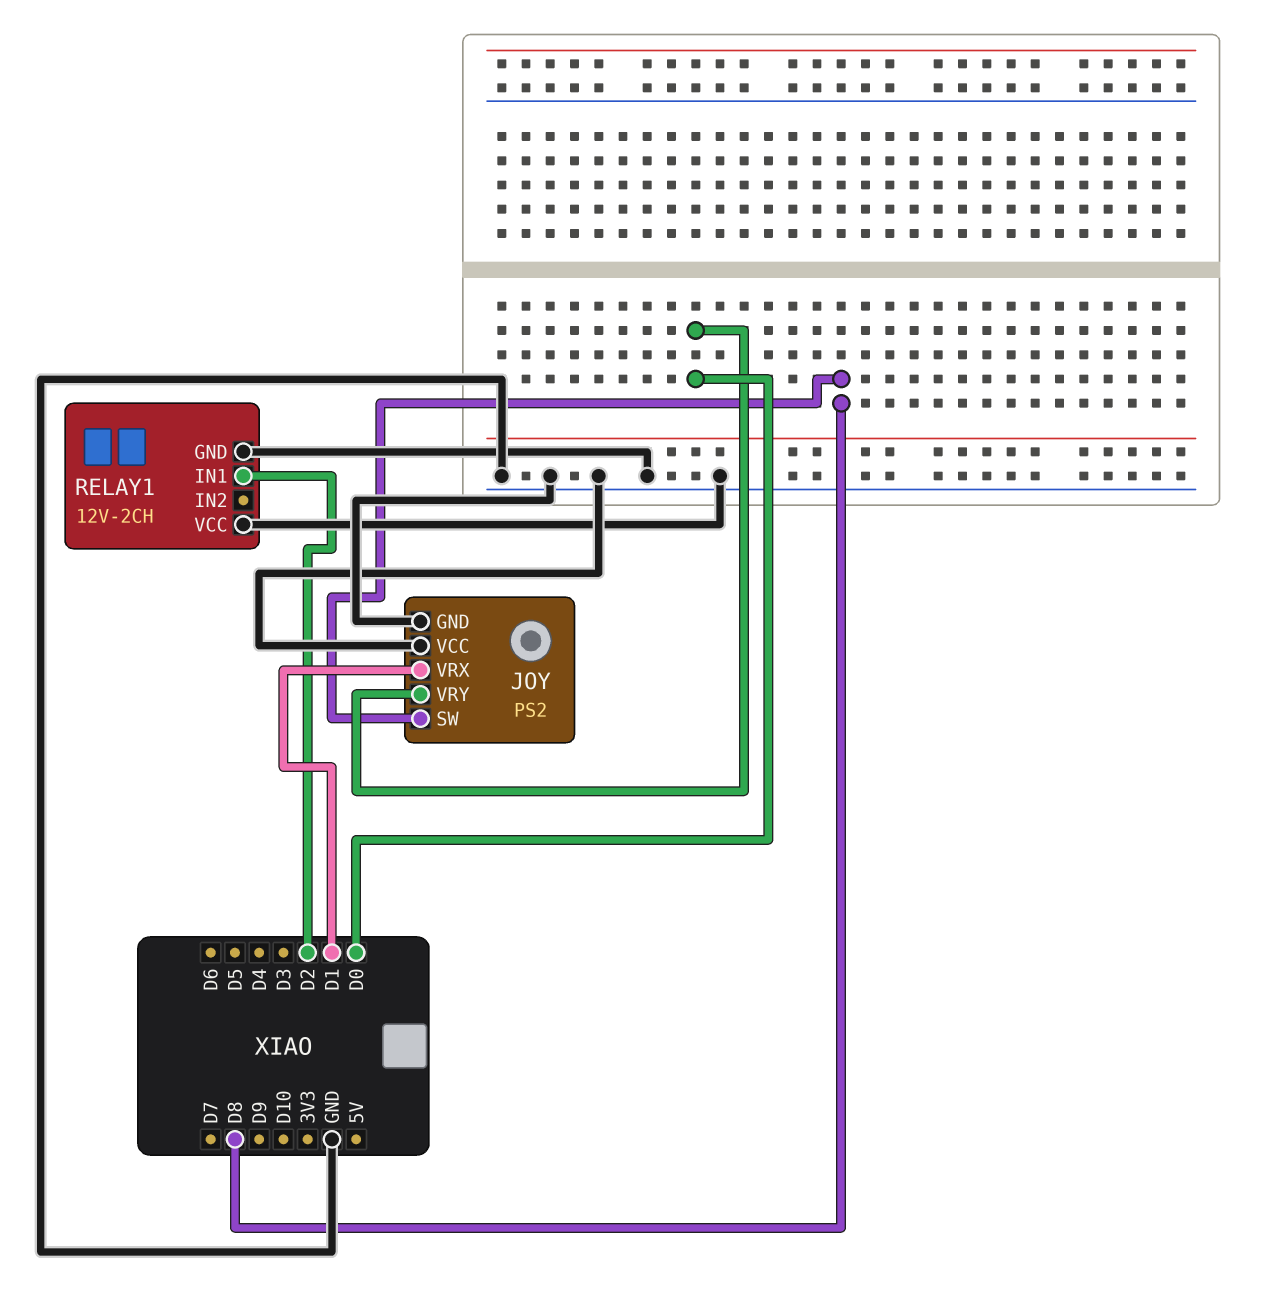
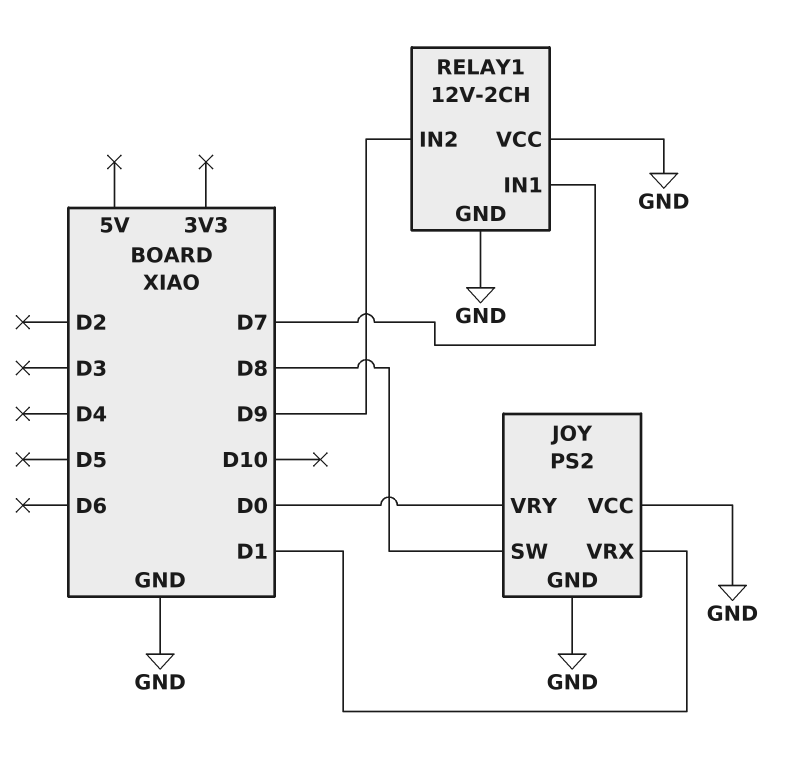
RELAY1 pin IN1: D2 -> D7
RELAY1 pin IN2: none -> D9

